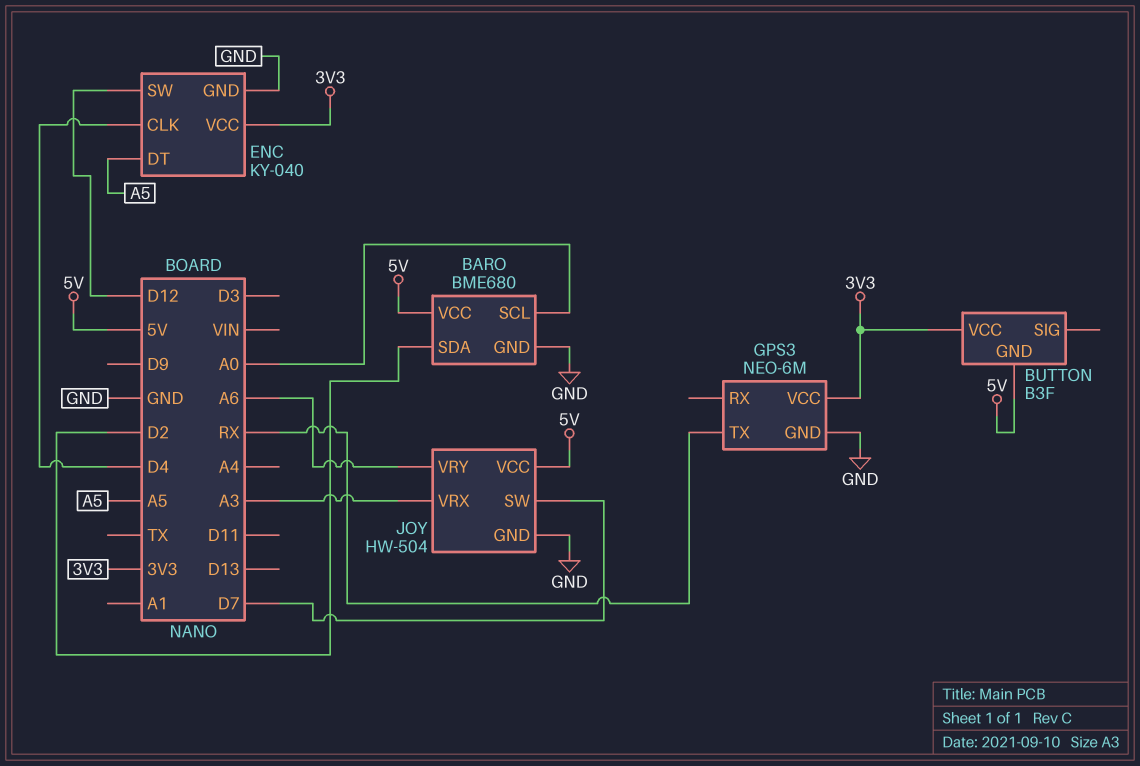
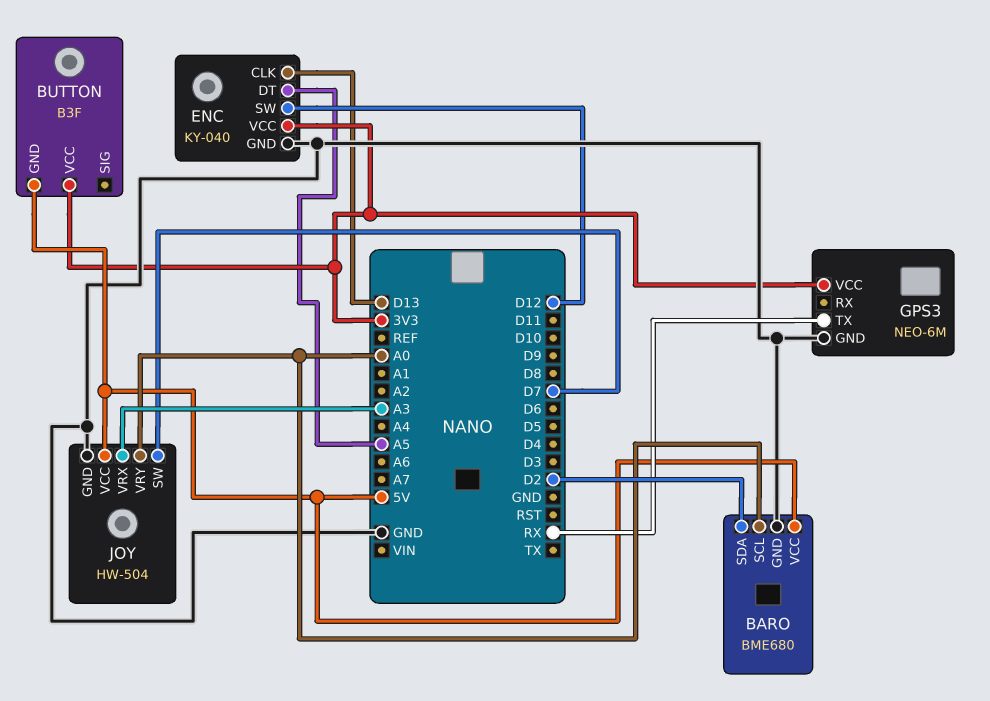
ENC pin CLK: D4 -> D13
JOY pin VRY: A6 -> A0

